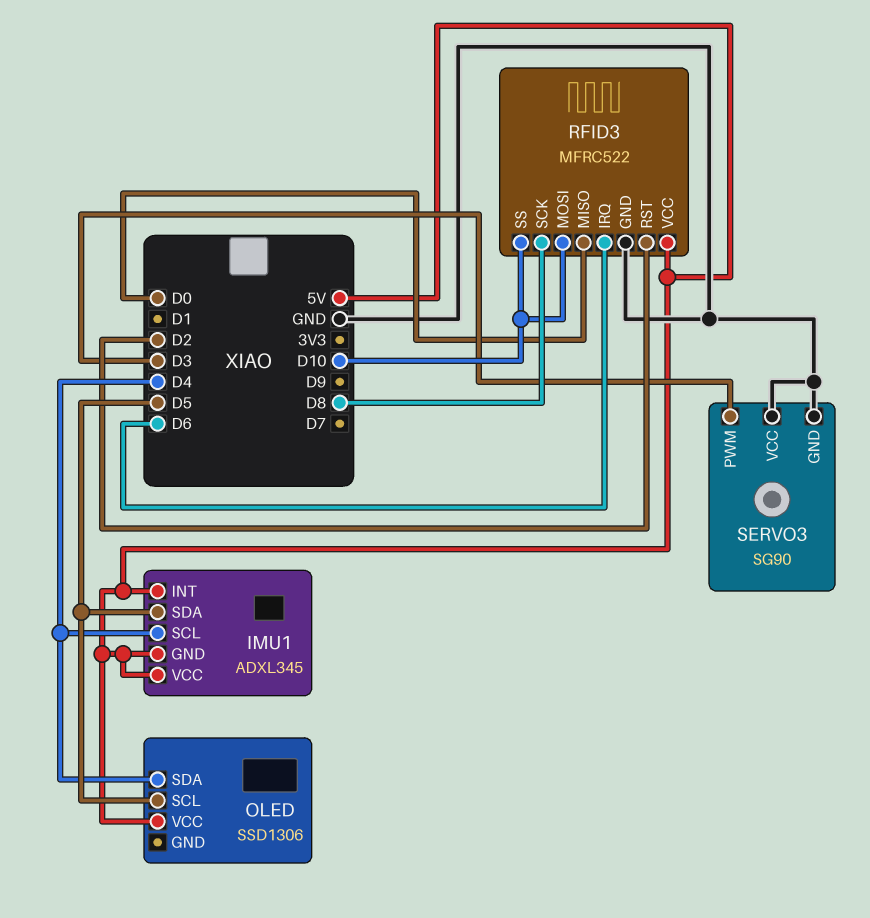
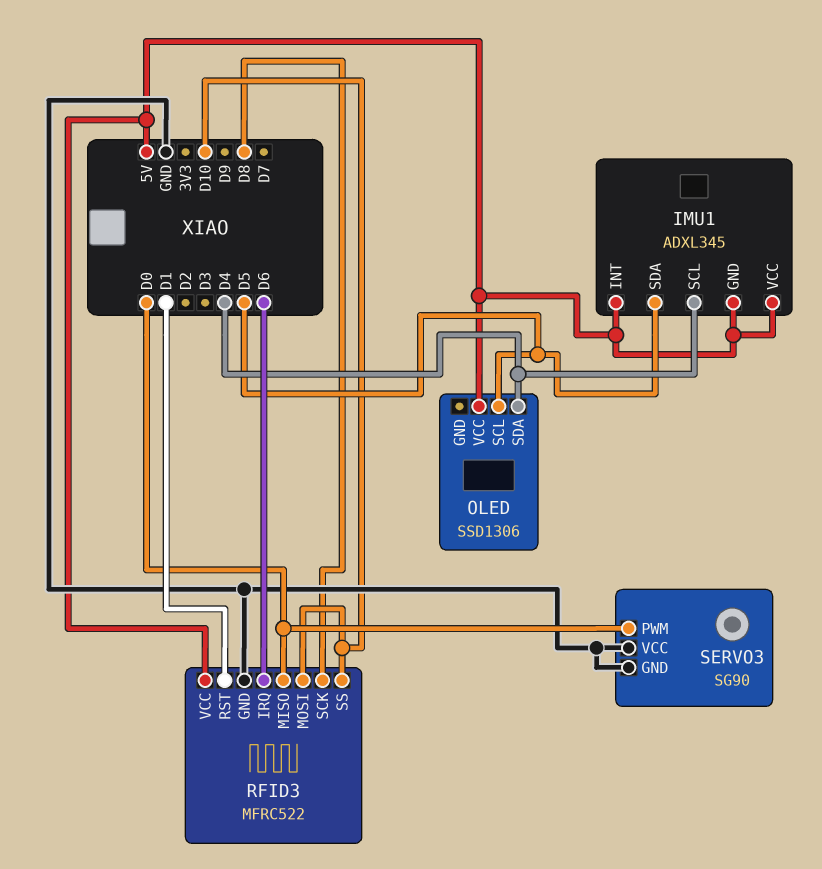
RFID3 pin RST: D2 -> D1
SERVO3 pin PWM: D3 -> D0

